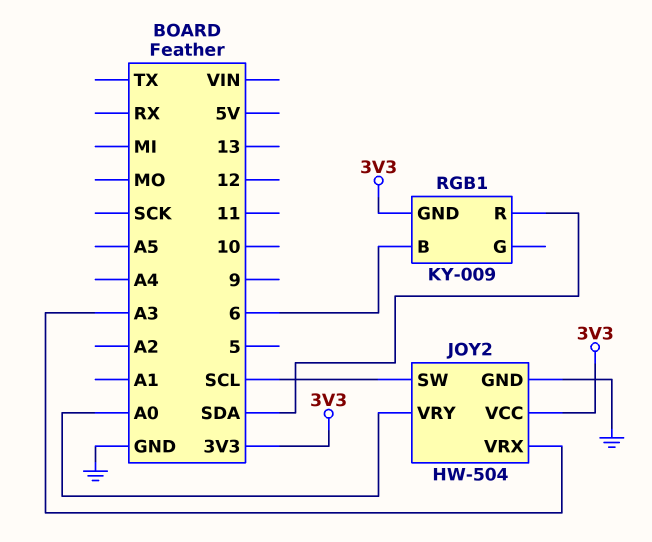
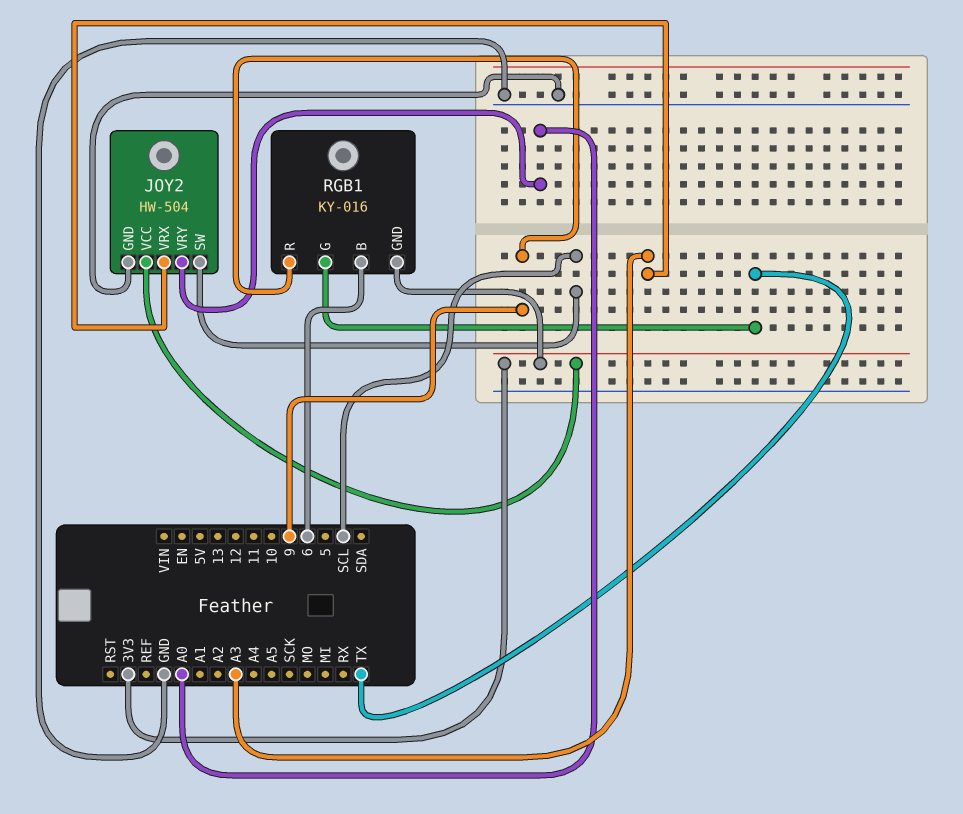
RGB1: KY-009 -> KY-016
RGB1 pin G: none -> TX
RGB1 pin R: SDA -> 9

